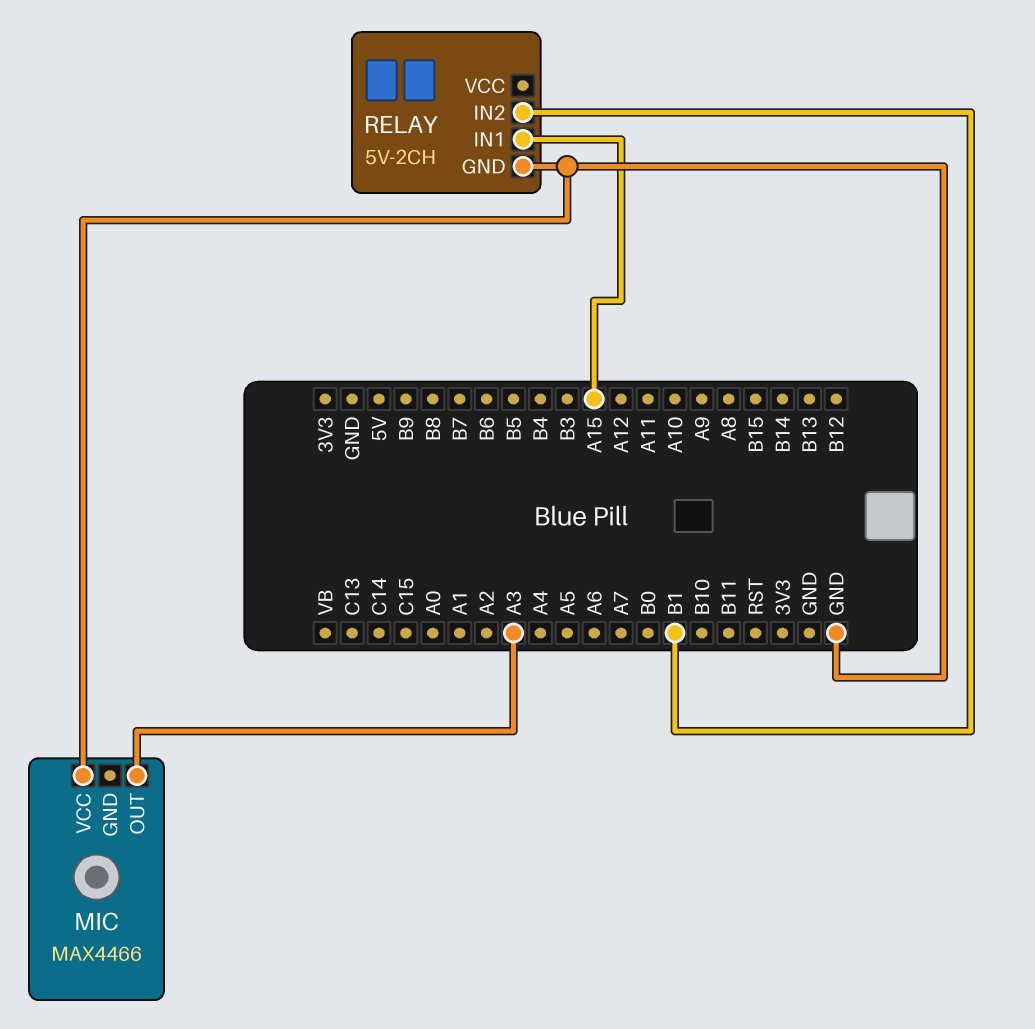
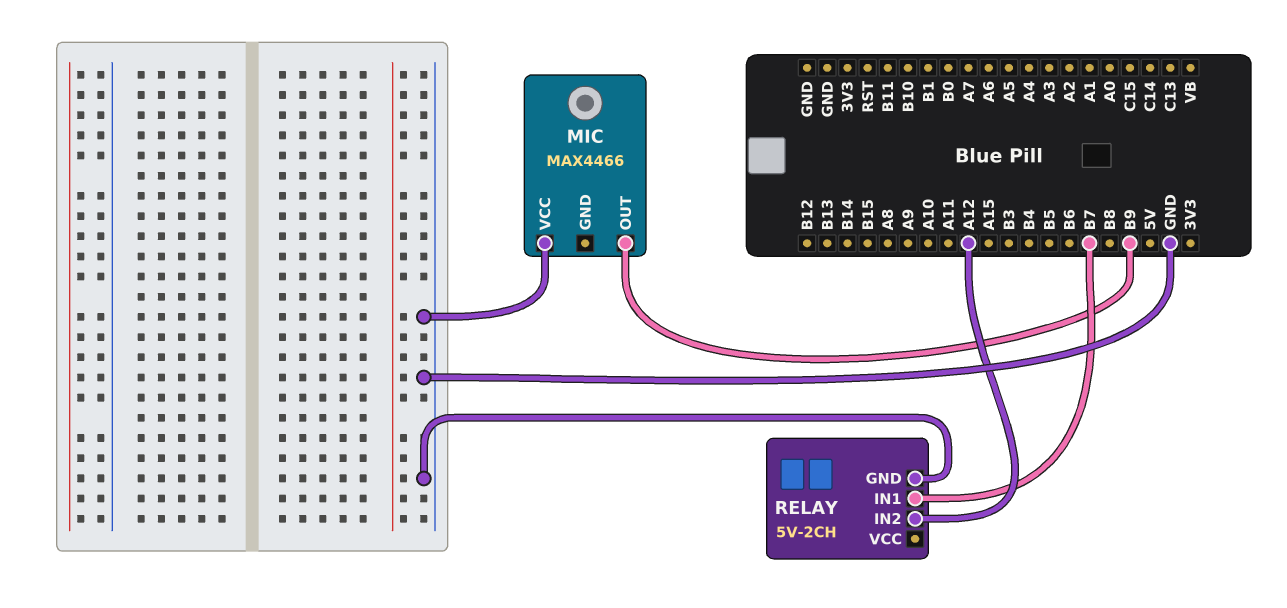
MIC pin OUT: A3 -> B9
RELAY pin IN1: A15 -> B7
RELAY pin IN2: B1 -> A12

